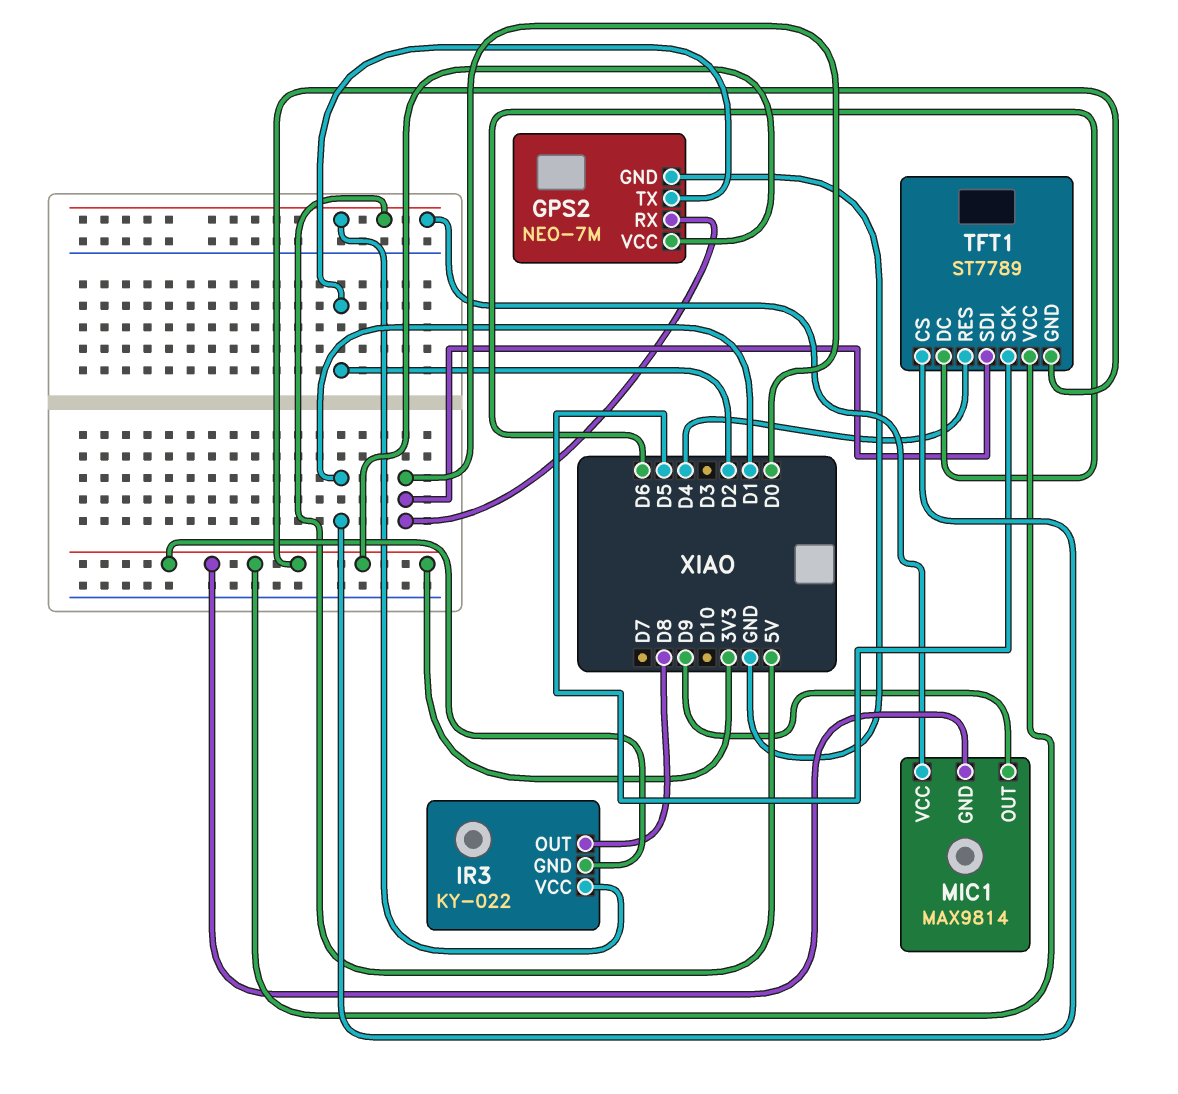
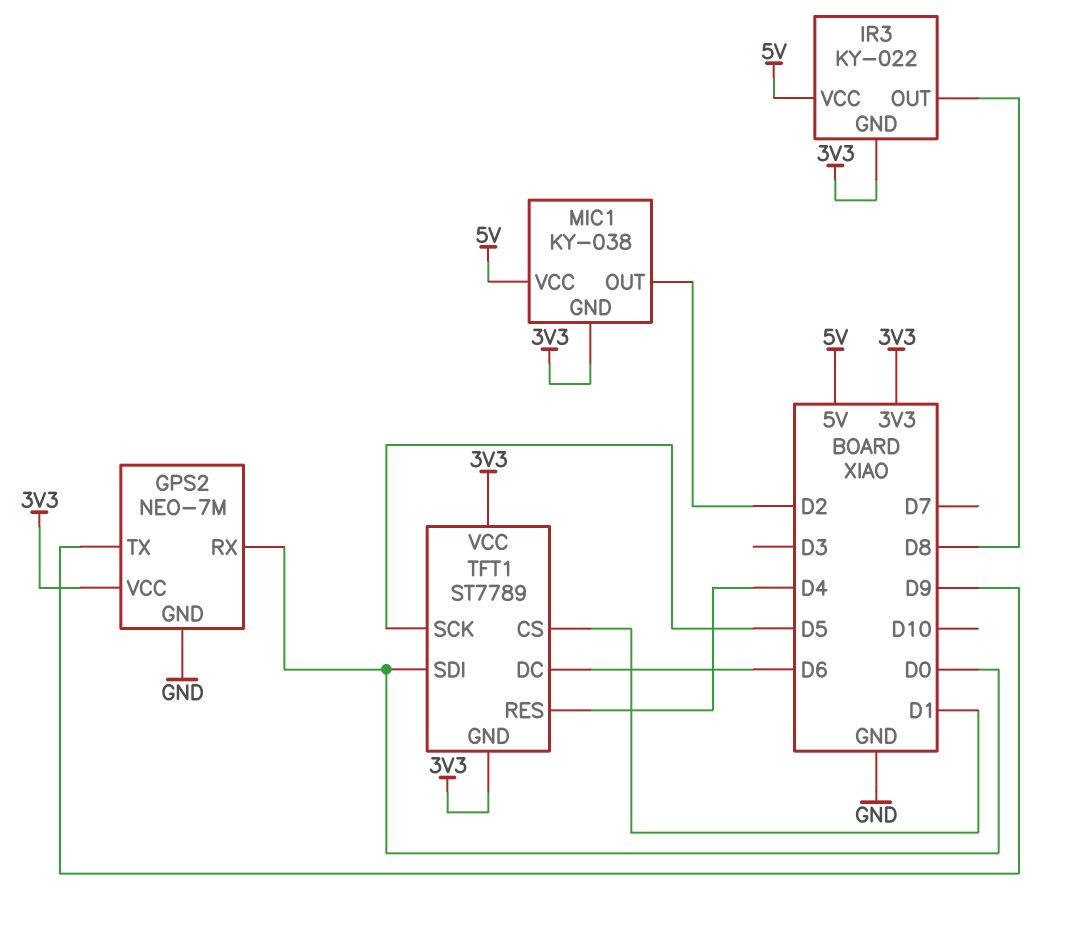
GPS2 pin TX: D2 -> D9
MIC1: MAX9814 -> KY-038
MIC1 pin OUT: D9 -> D2

